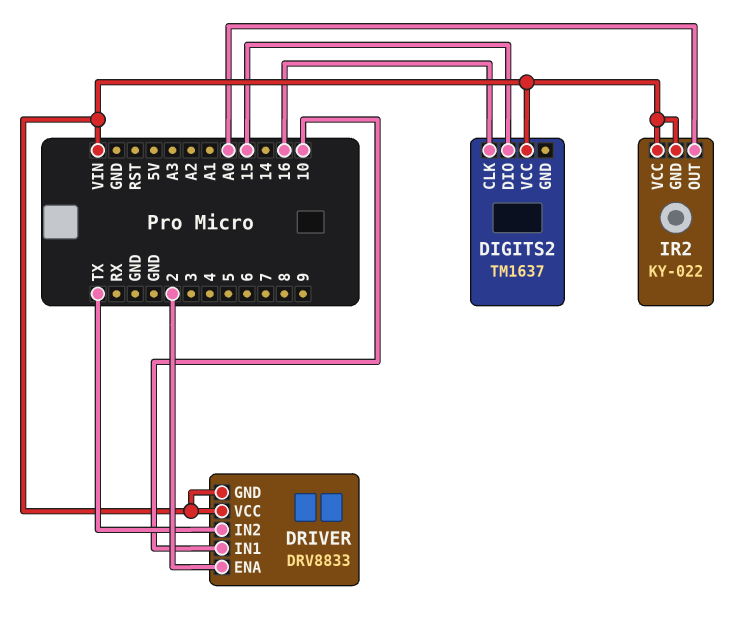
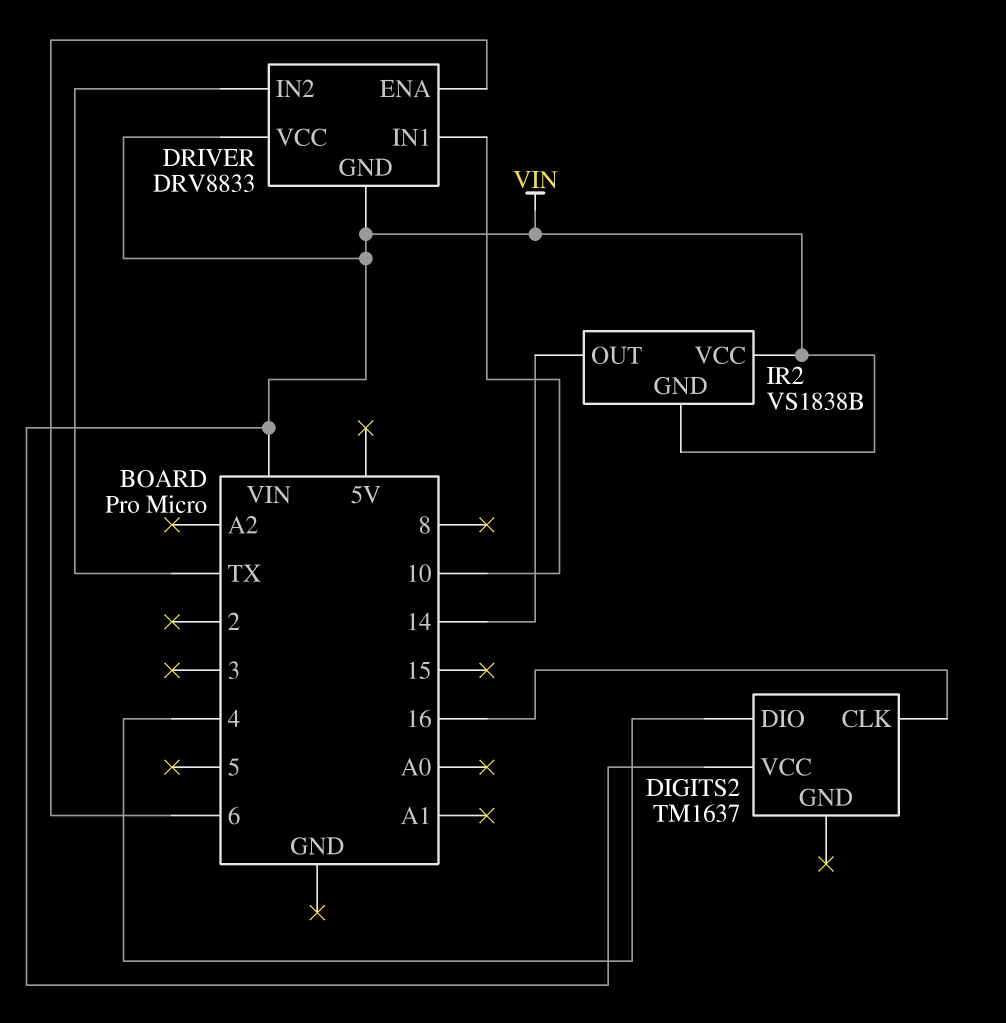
DIGITS2 pin DIO: 15 -> 4
DRIVER pin ENA: 2 -> 6
IR2: KY-022 -> VS1838B
IR2 pin OUT: A0 -> 14

